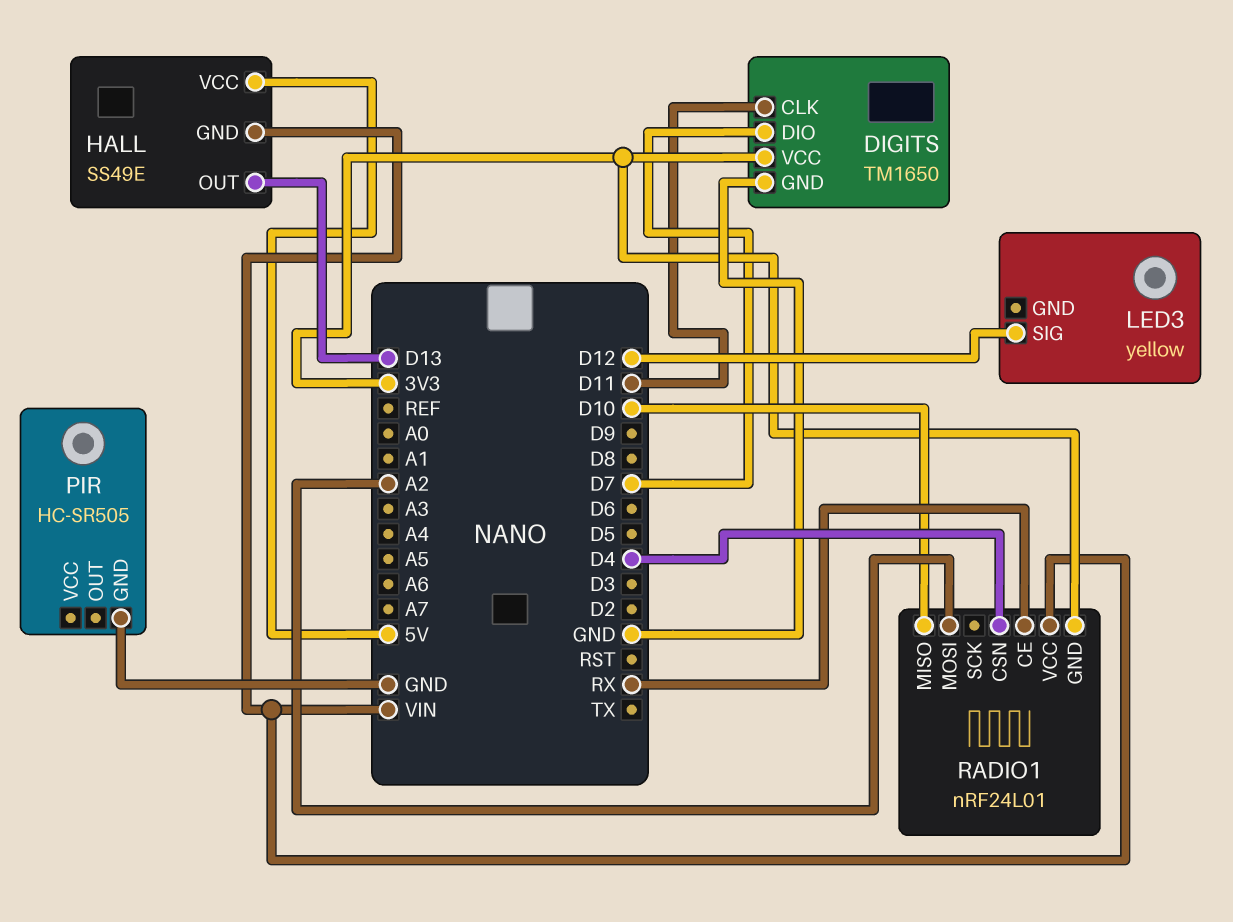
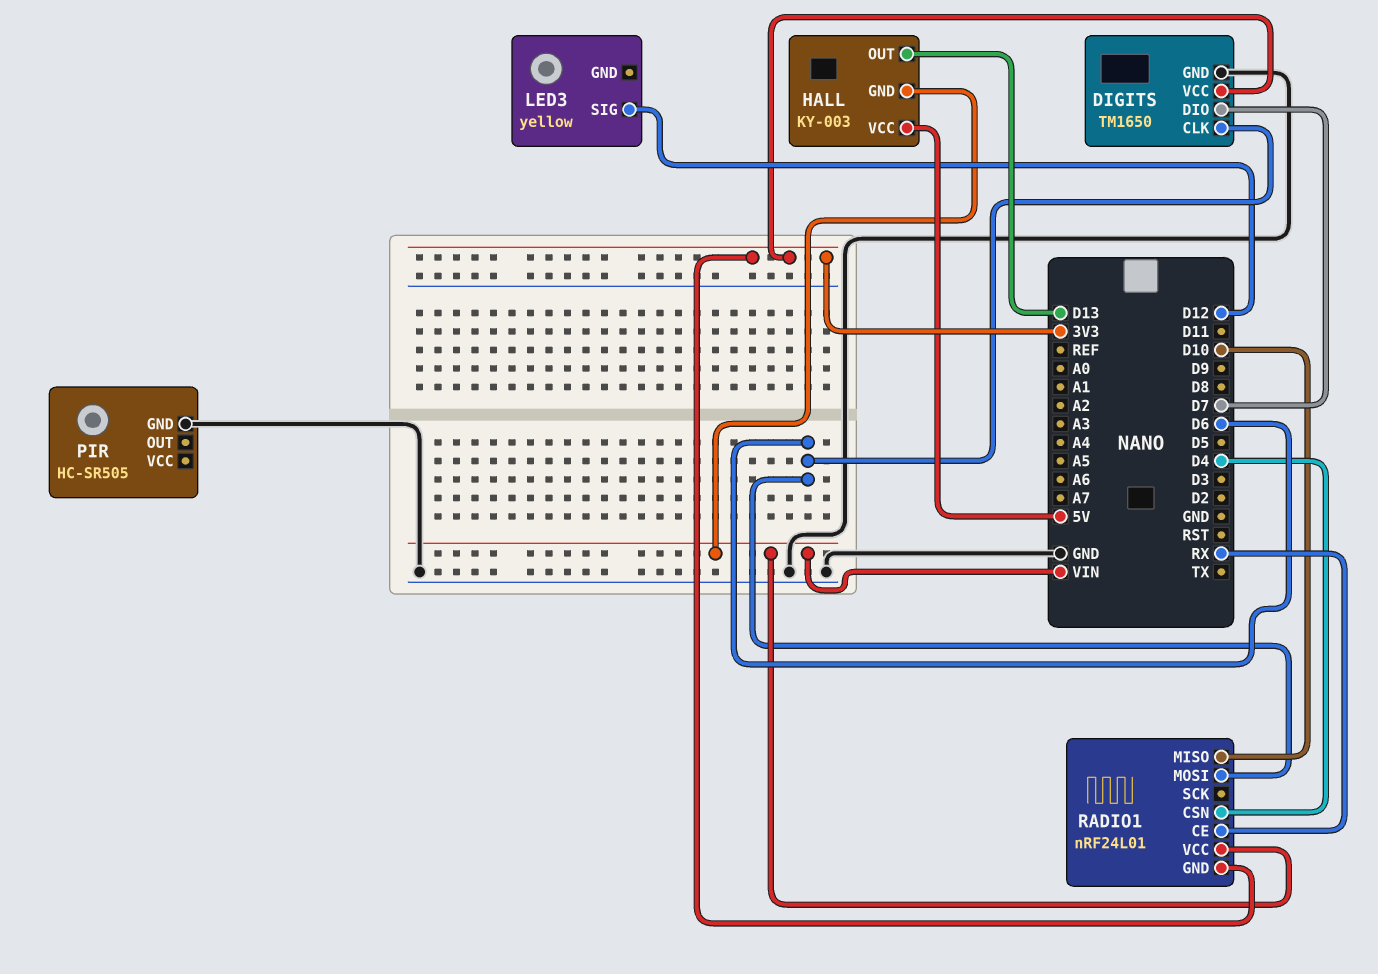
DIGITS pin CLK: D11 -> D6
HALL: SS49E -> KY-003
RADIO1 pin MOSI: A2 -> D6

